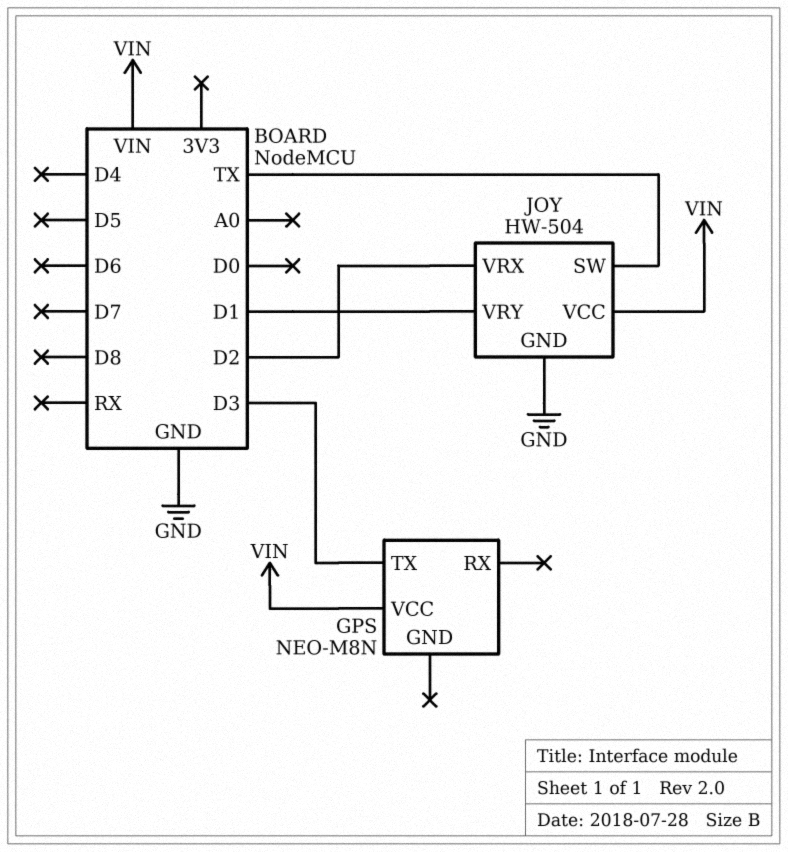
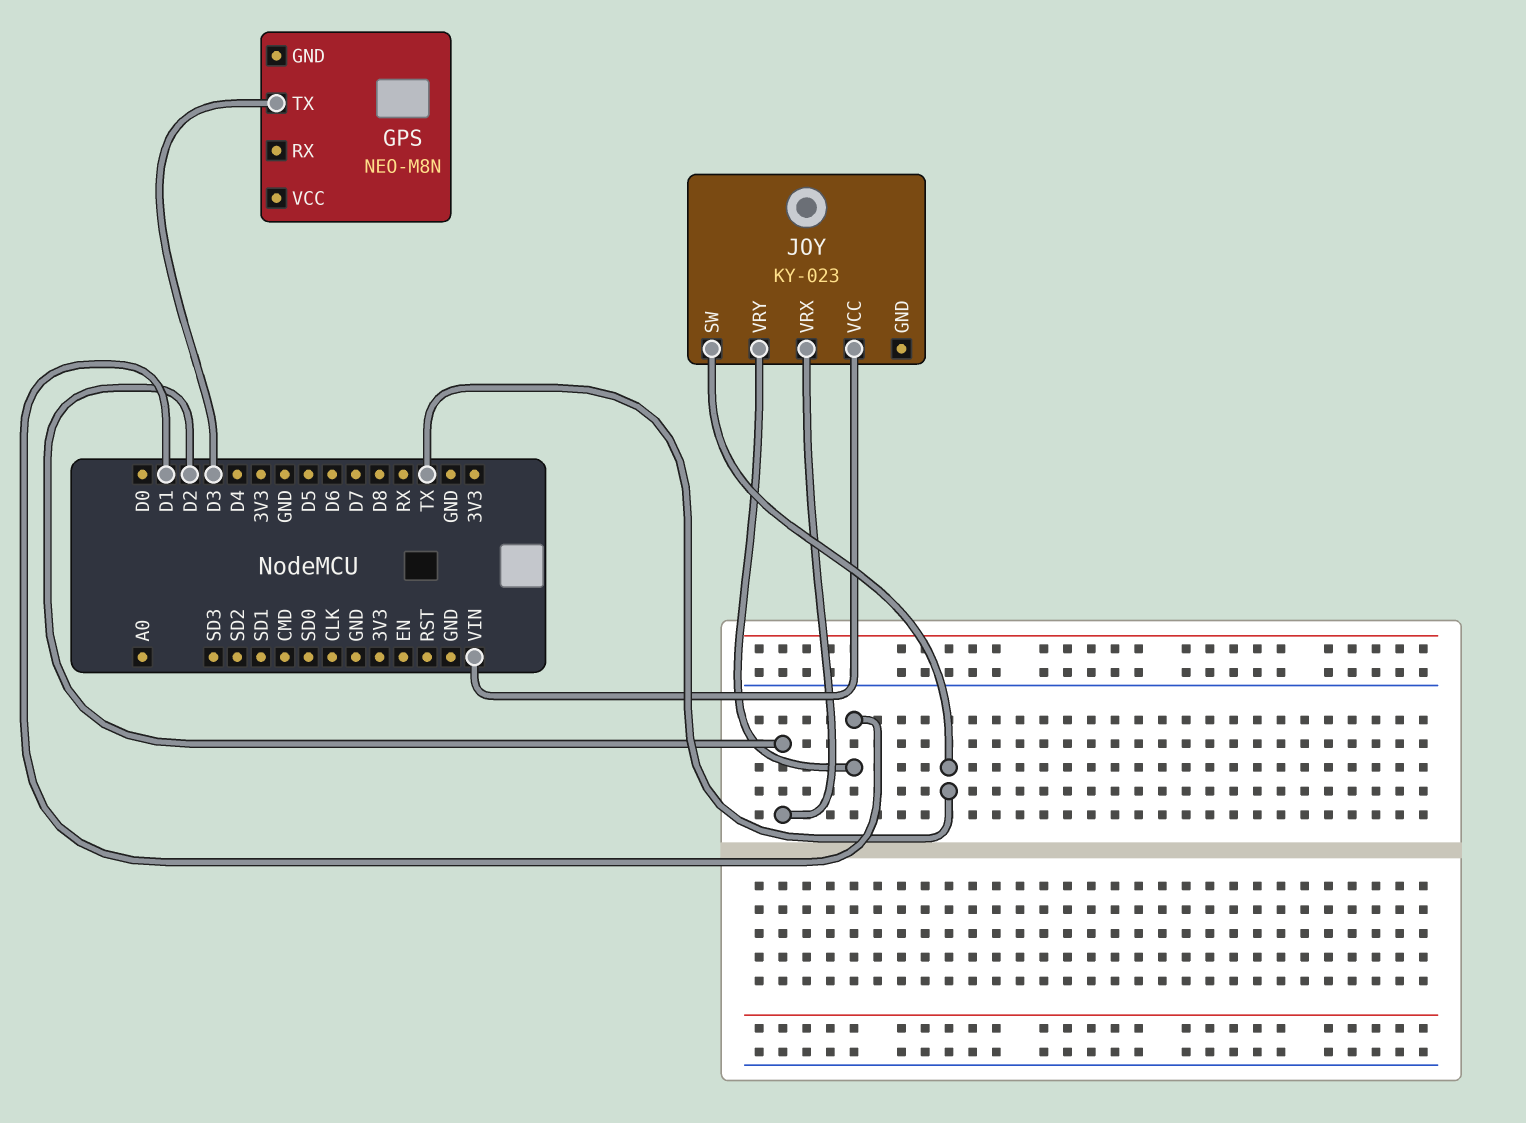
GPS pin VCC: VIN -> none
JOY: HW-504 -> KY-023
JOY pin GND: GND -> none

